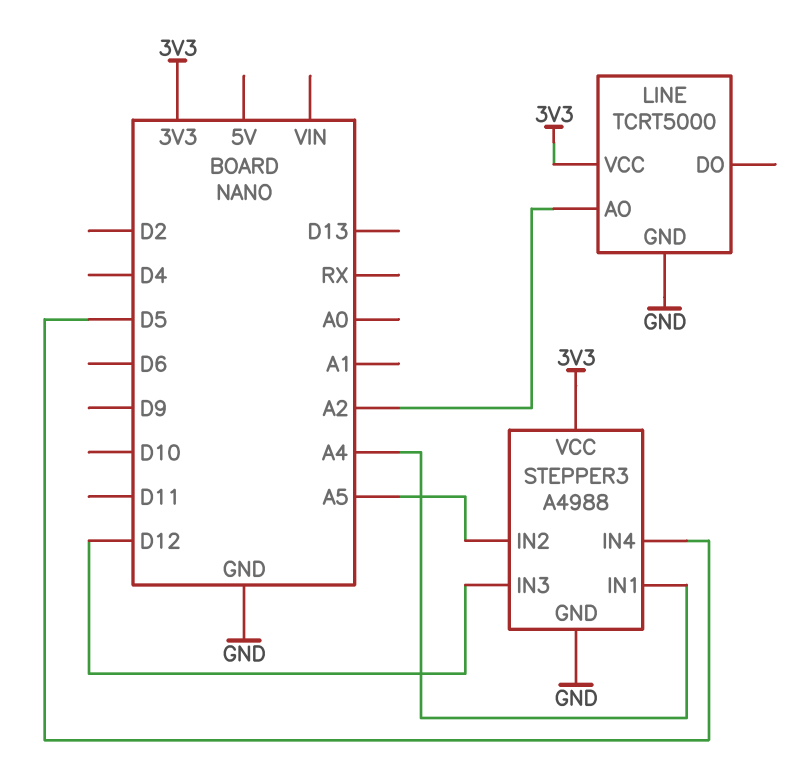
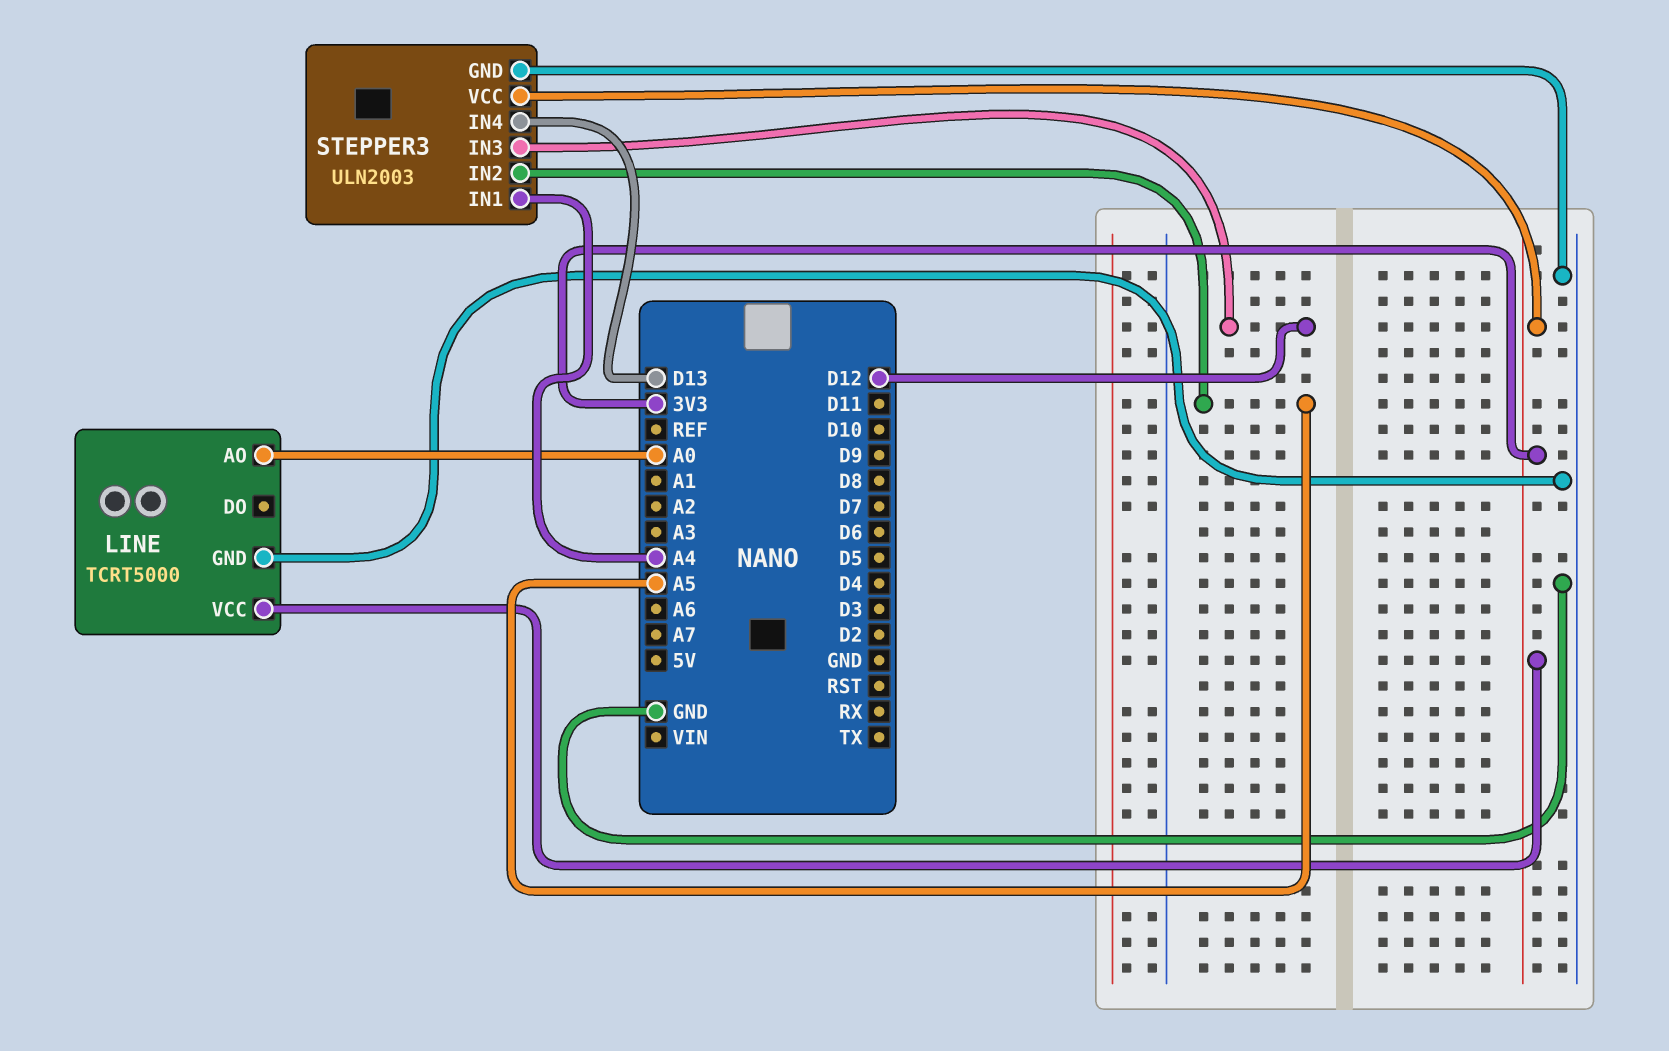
LINE pin AO: A2 -> A0
STEPPER3: A4988 -> ULN2003
STEPPER3 pin IN4: D5 -> D13

